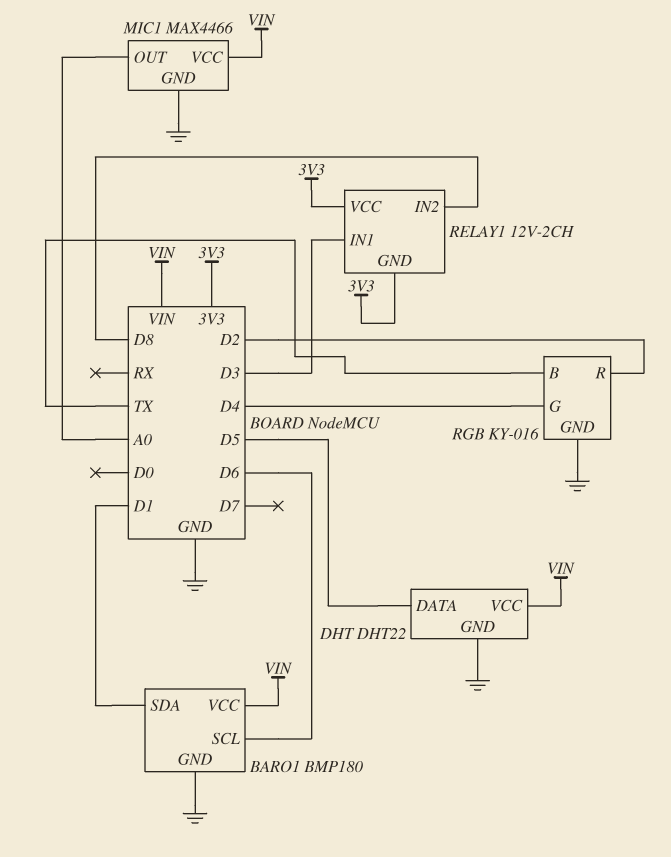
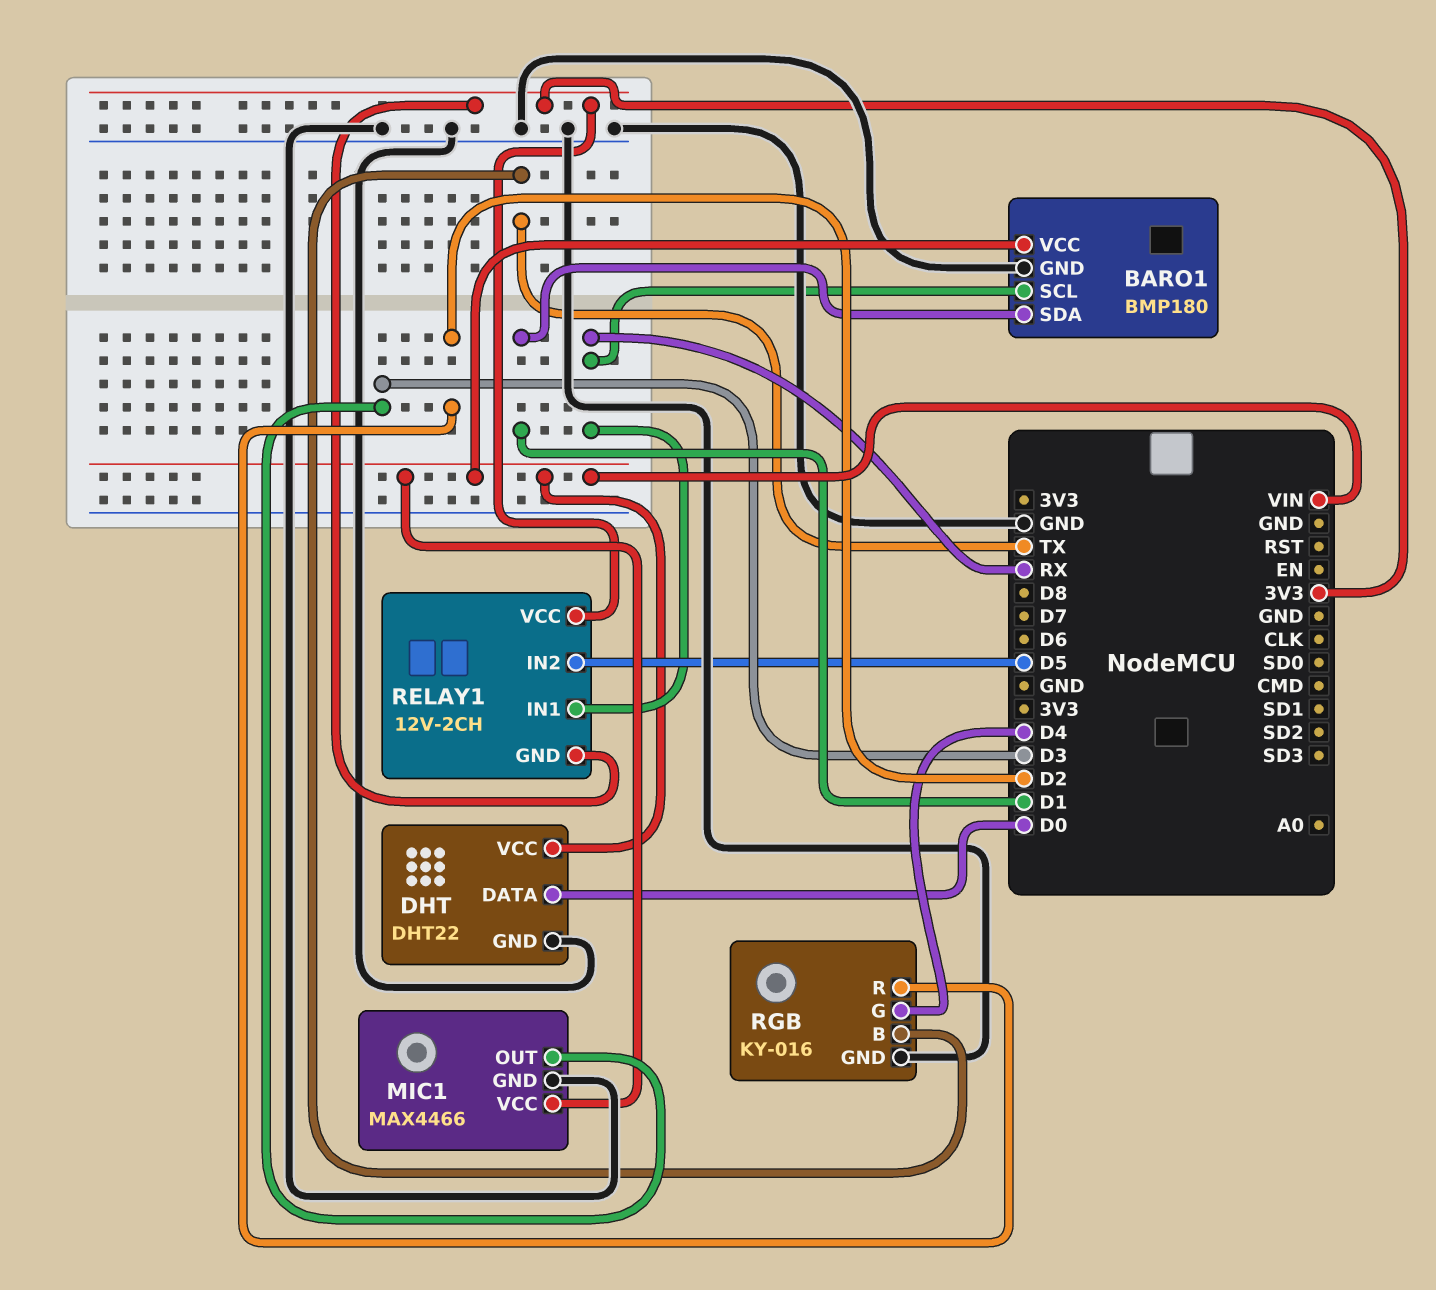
BARO1 pin SCL: D6 -> RX
DHT pin DATA: D5 -> D0
MIC1 pin OUT: A0 -> D3
RELAY1 pin IN1: D3 -> RX
RELAY1 pin IN2: D8 -> D5

